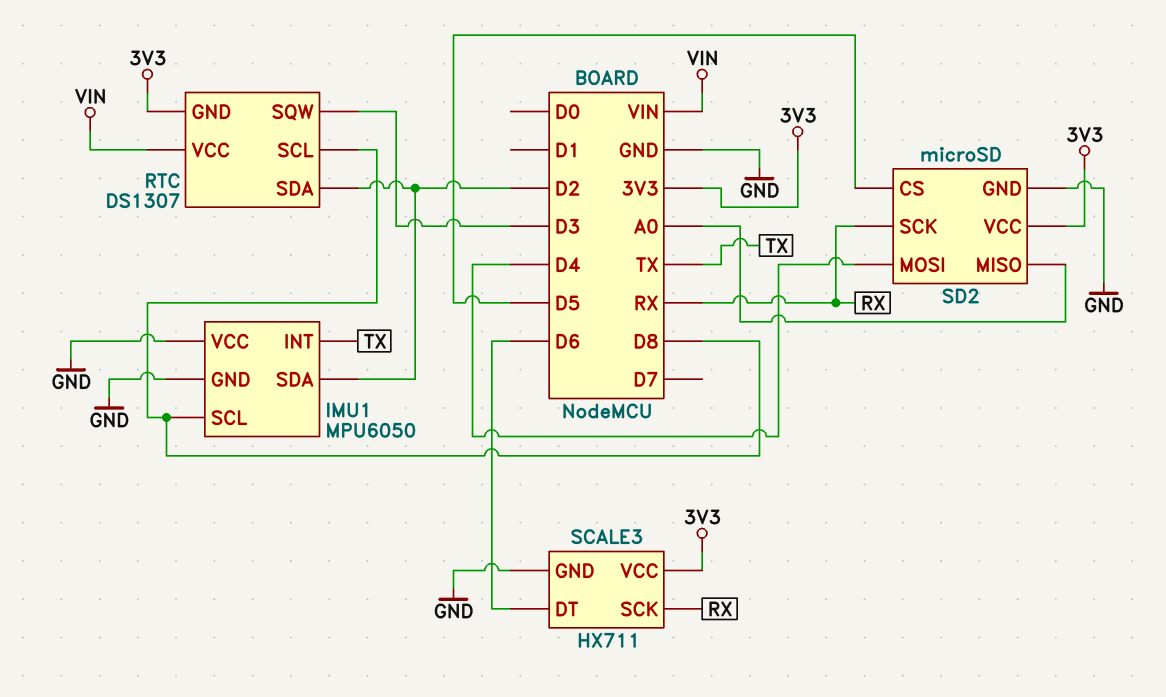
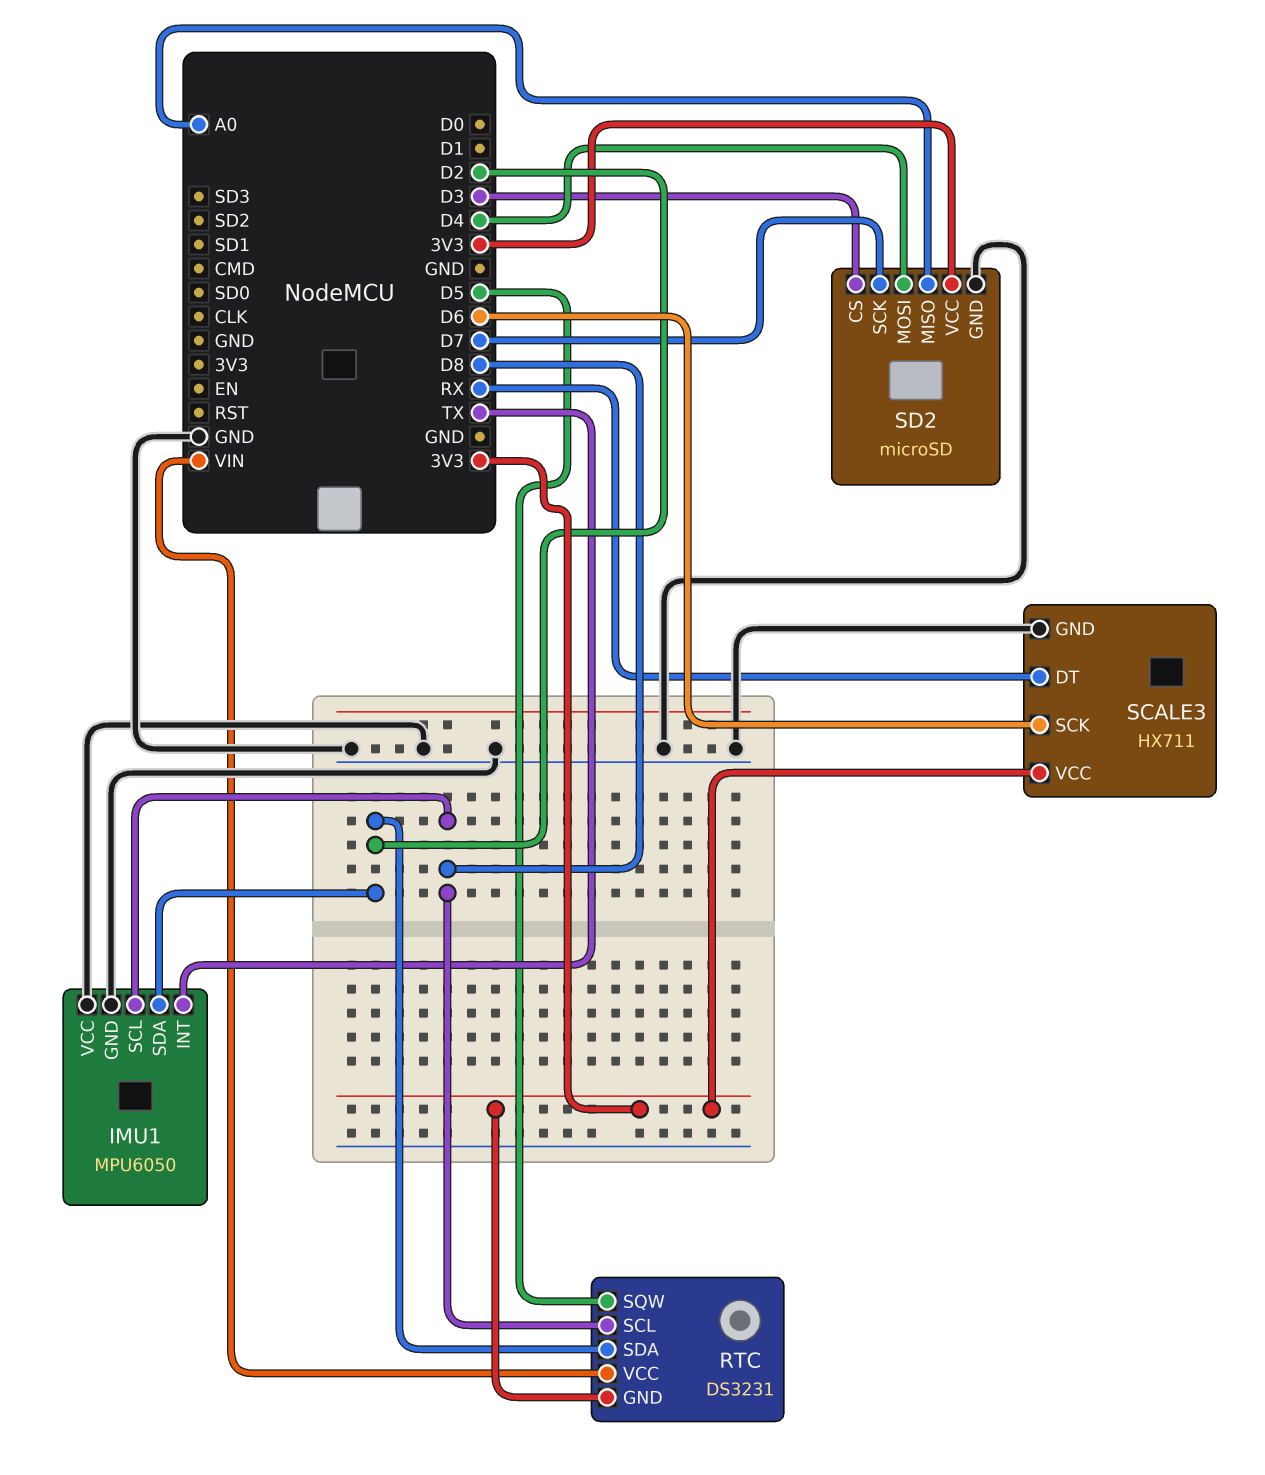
RTC: DS1307 -> DS3231
RTC pin SQW: D3 -> D5
SCALE3 pin DT: D6 -> RX
SCALE3 pin SCK: RX -> D6
SD2 pin CS: D5 -> D3
SD2 pin SCK: RX -> D7

